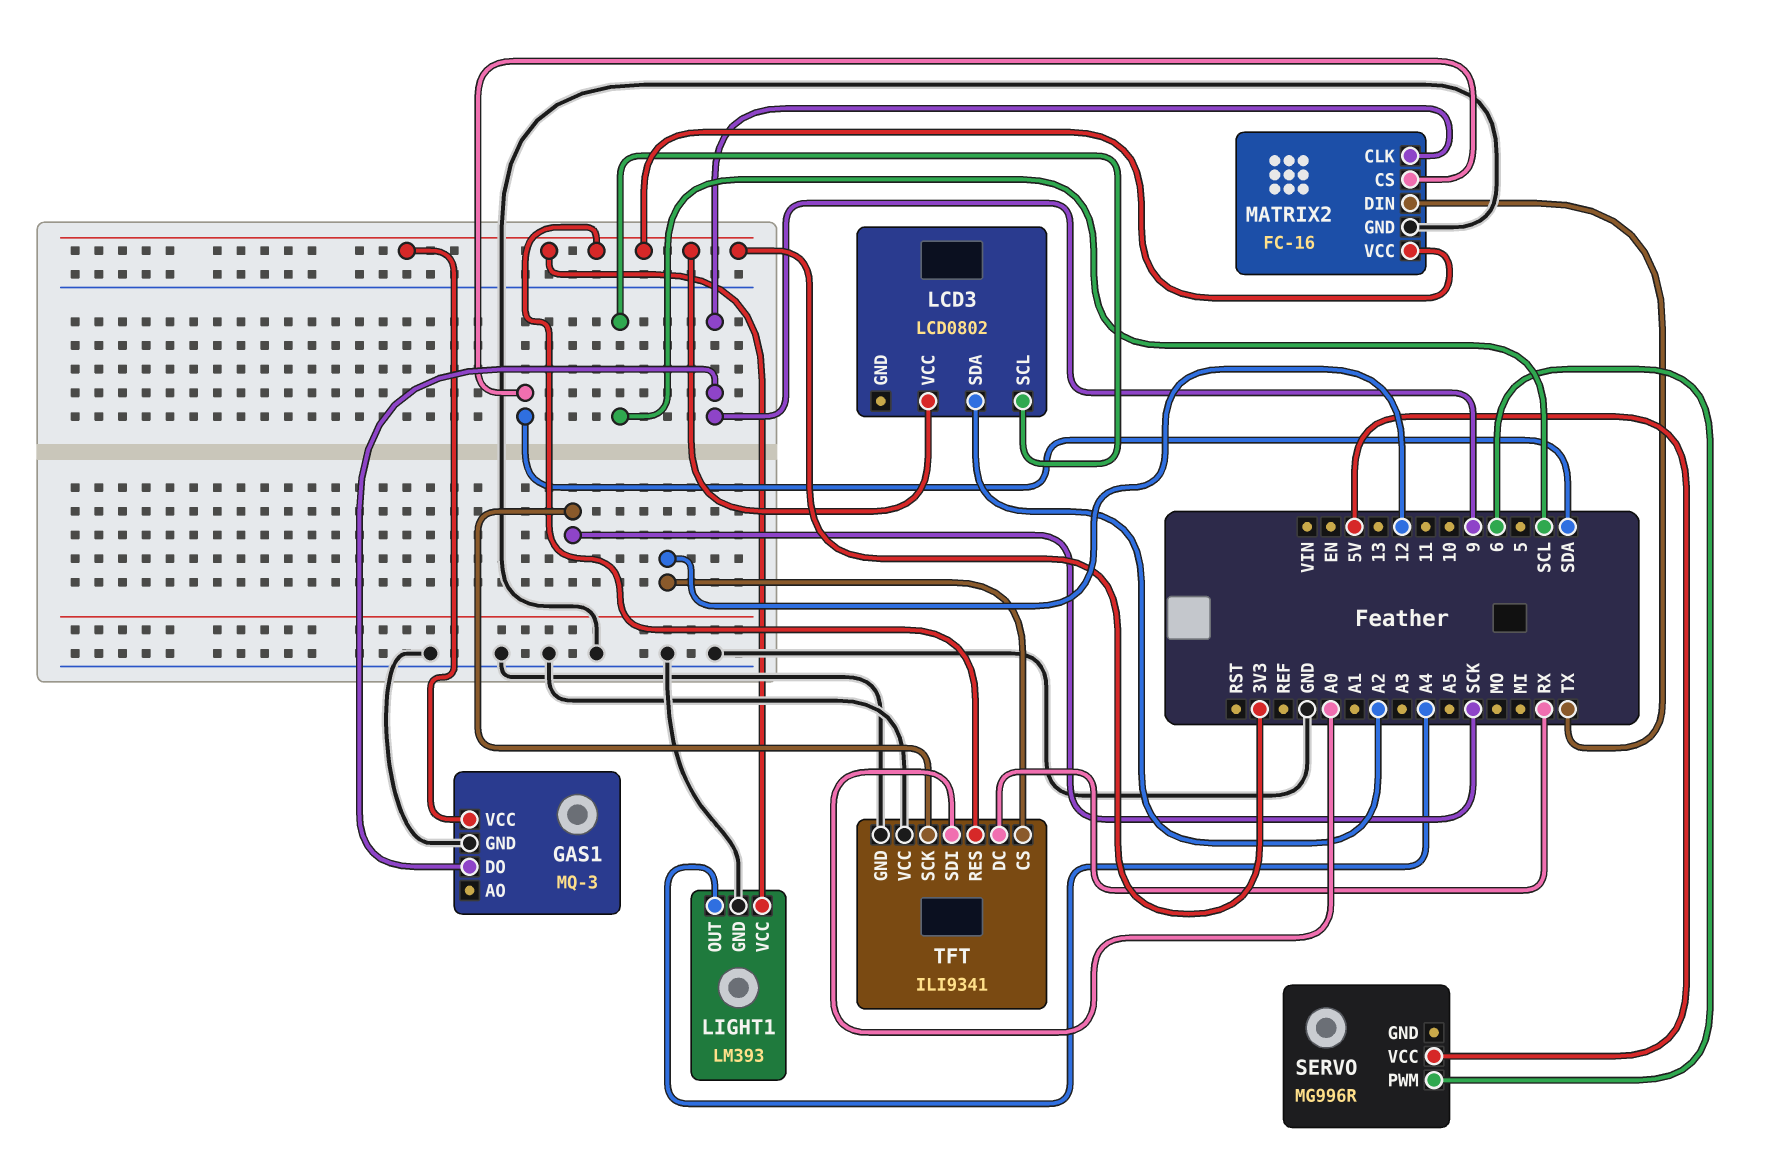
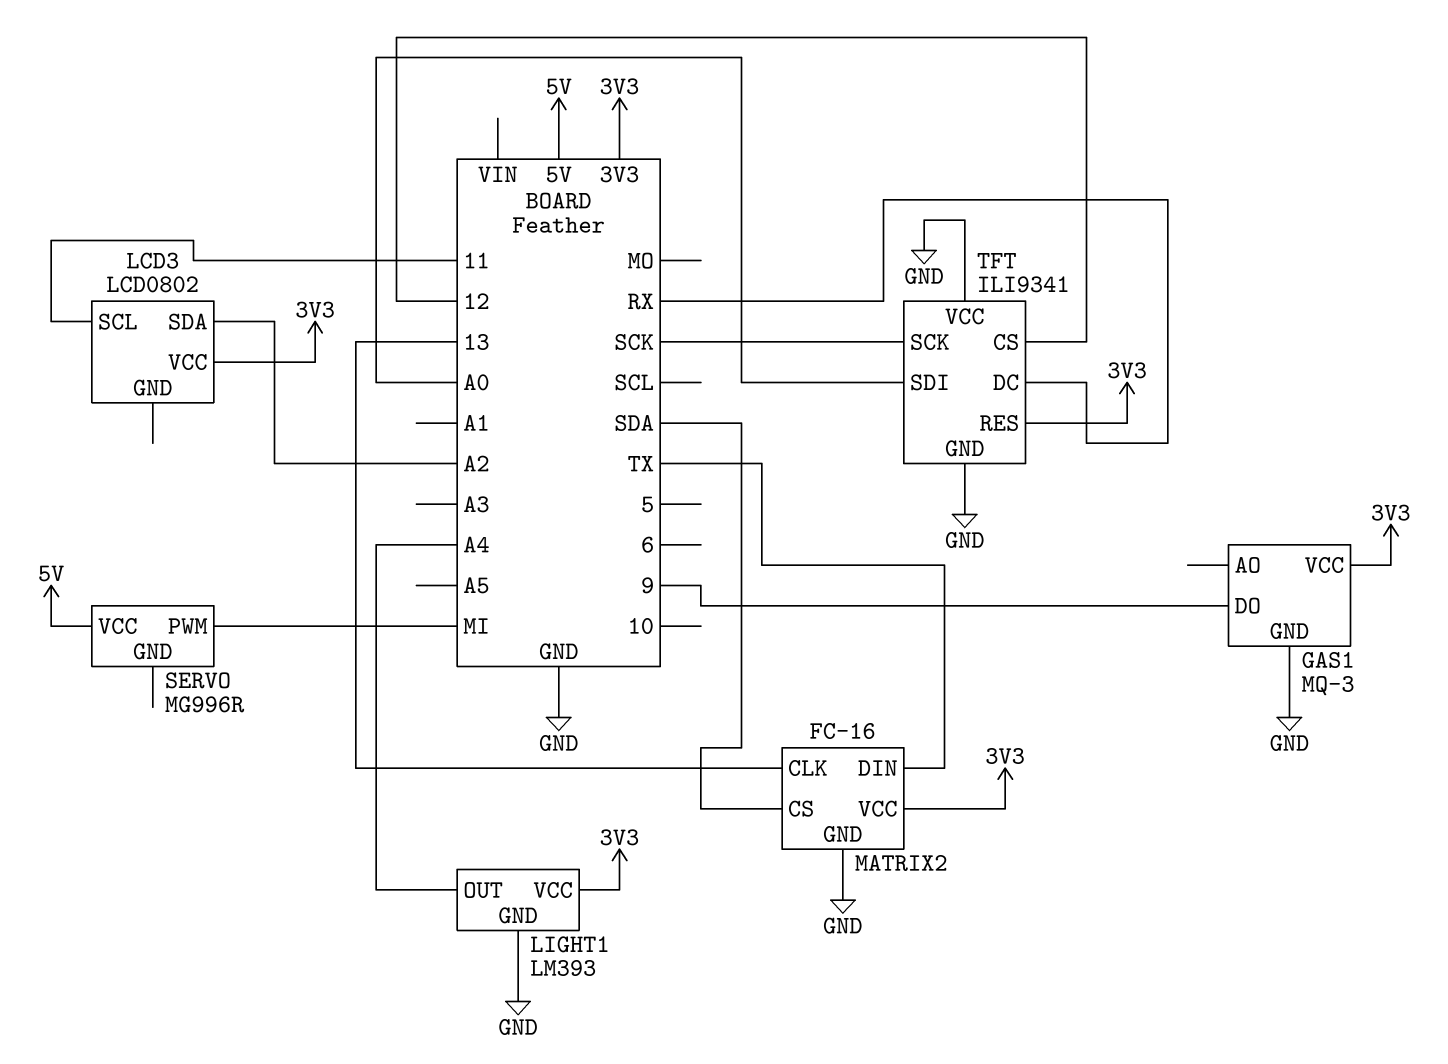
LCD3 pin SCL: SCL -> 11
MATRIX2 pin CLK: 9 -> 13
SERVO pin PWM: 6 -> MI

